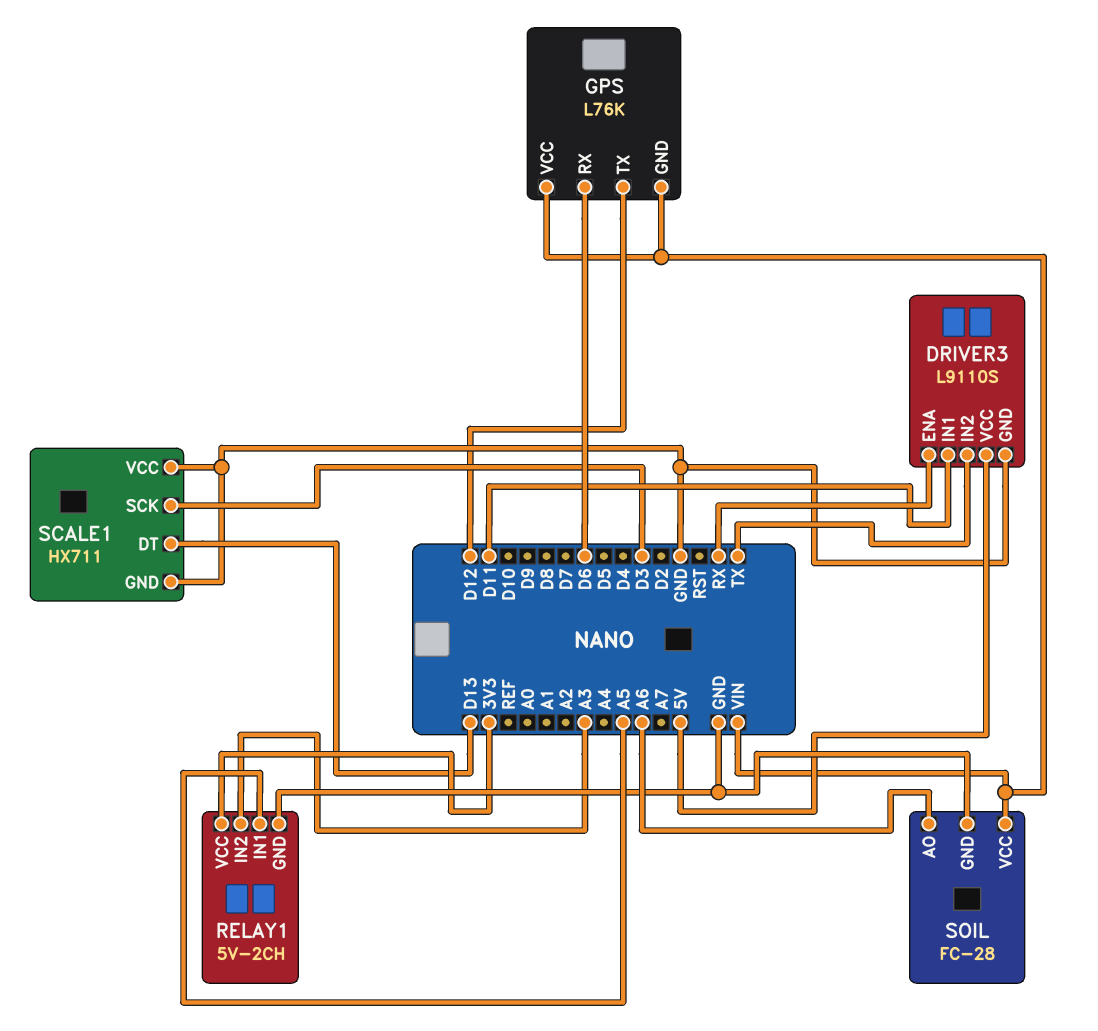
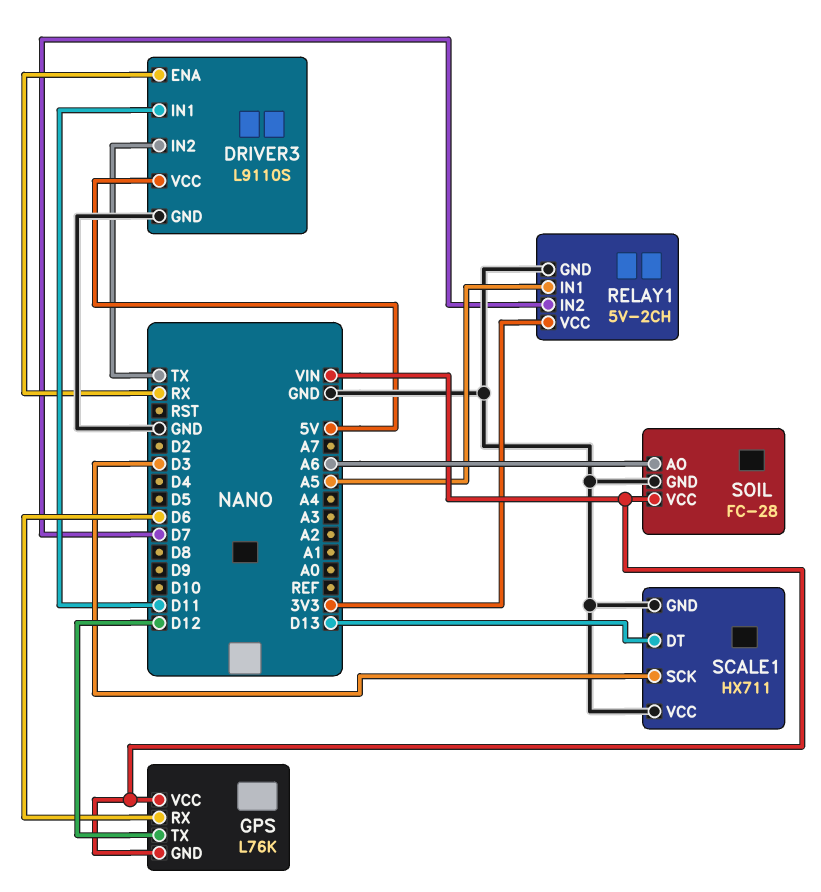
RELAY1 pin IN2: A3 -> D7

